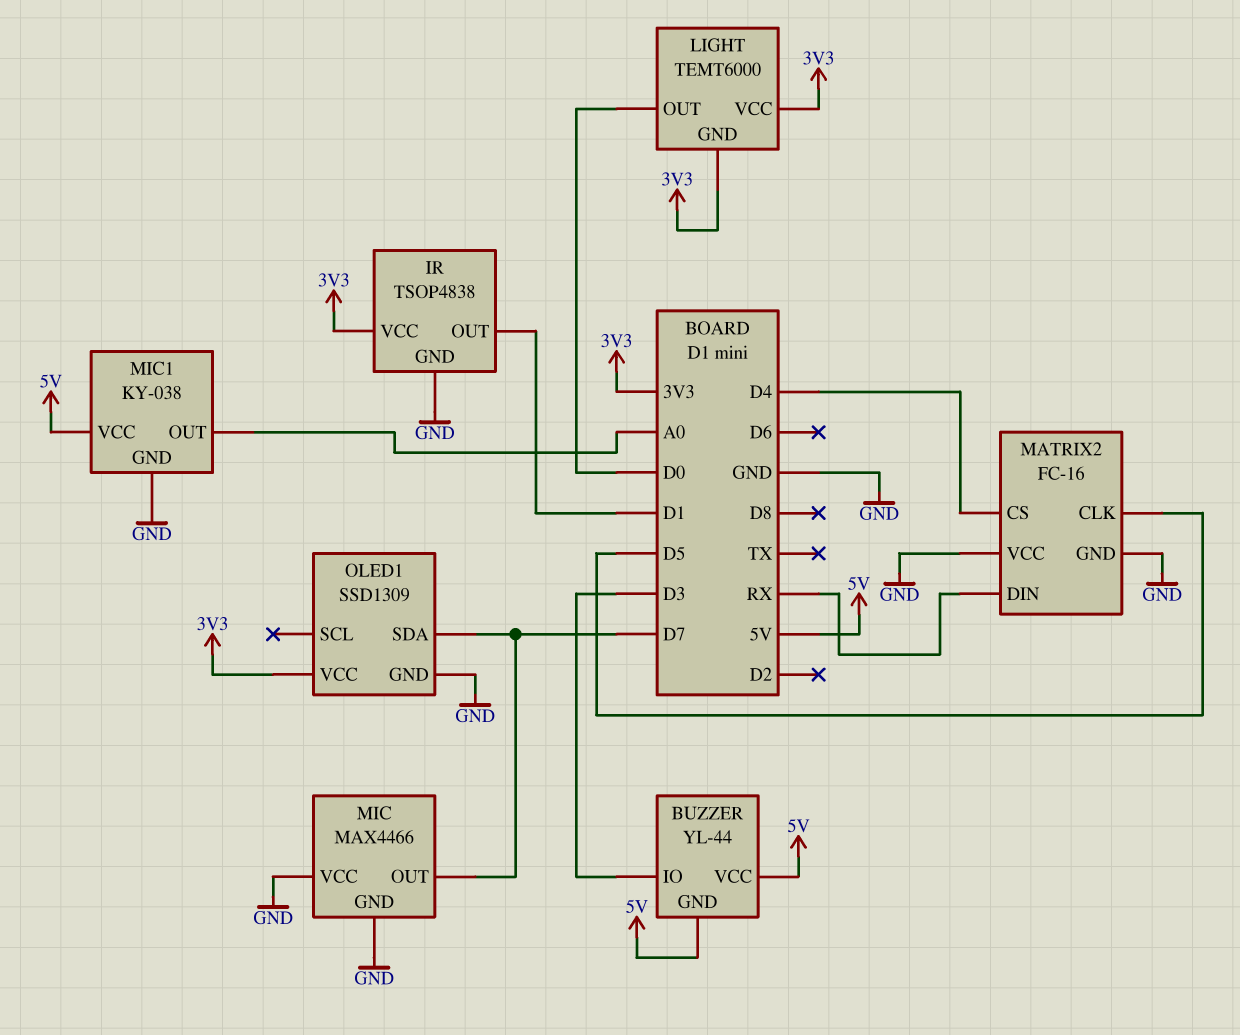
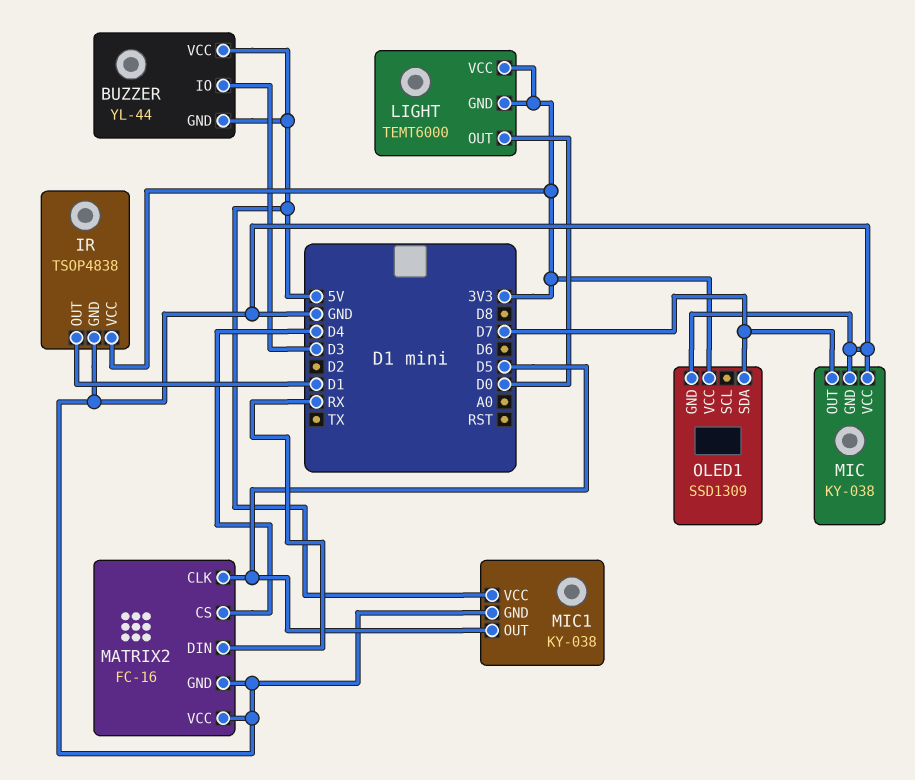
MIC: MAX4466 -> KY-038
MIC1 pin OUT: A0 -> D5

